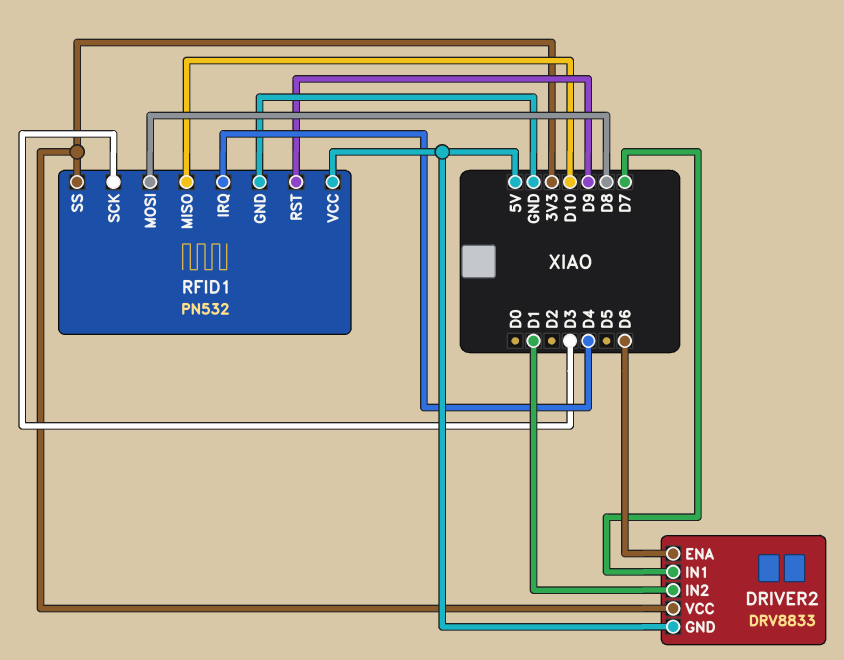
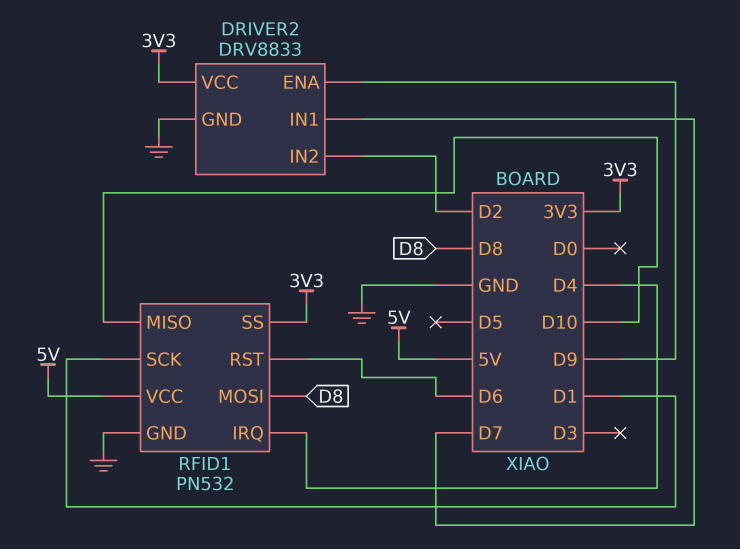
DRIVER2 pin ENA: D6 -> D9
DRIVER2 pin GND: 5V -> GND
DRIVER2 pin IN2: D1 -> D2
RFID1 pin RST: D9 -> D6
RFID1 pin SCK: D3 -> D1

